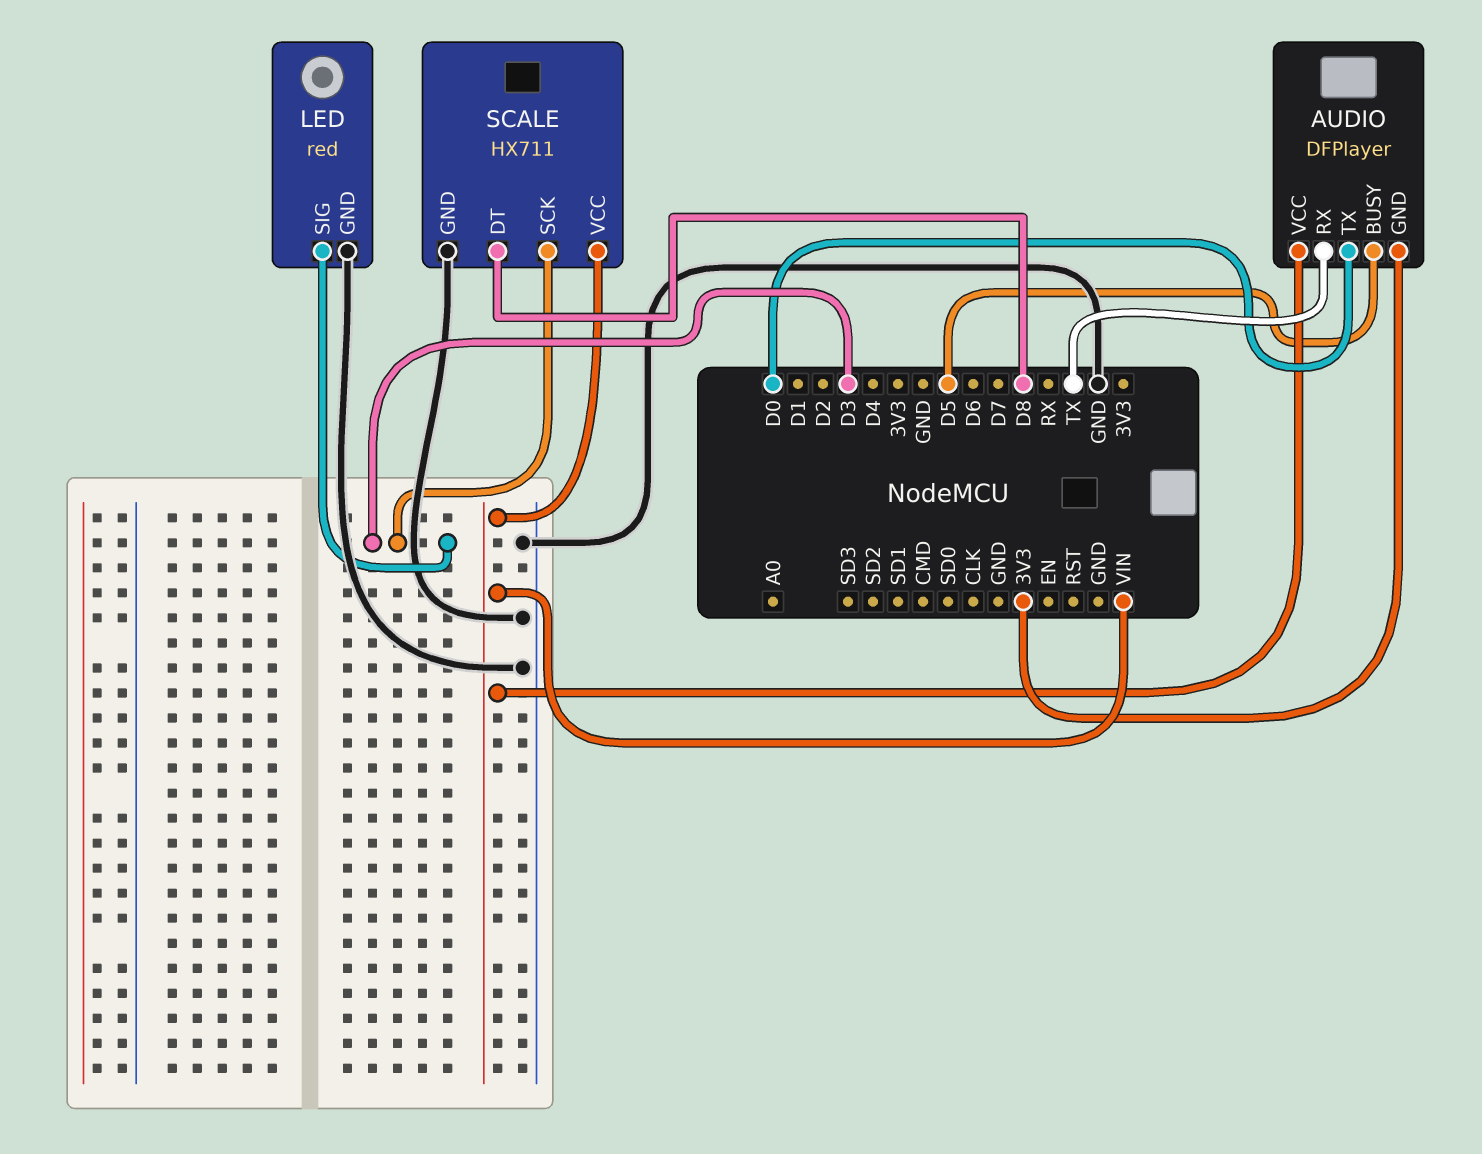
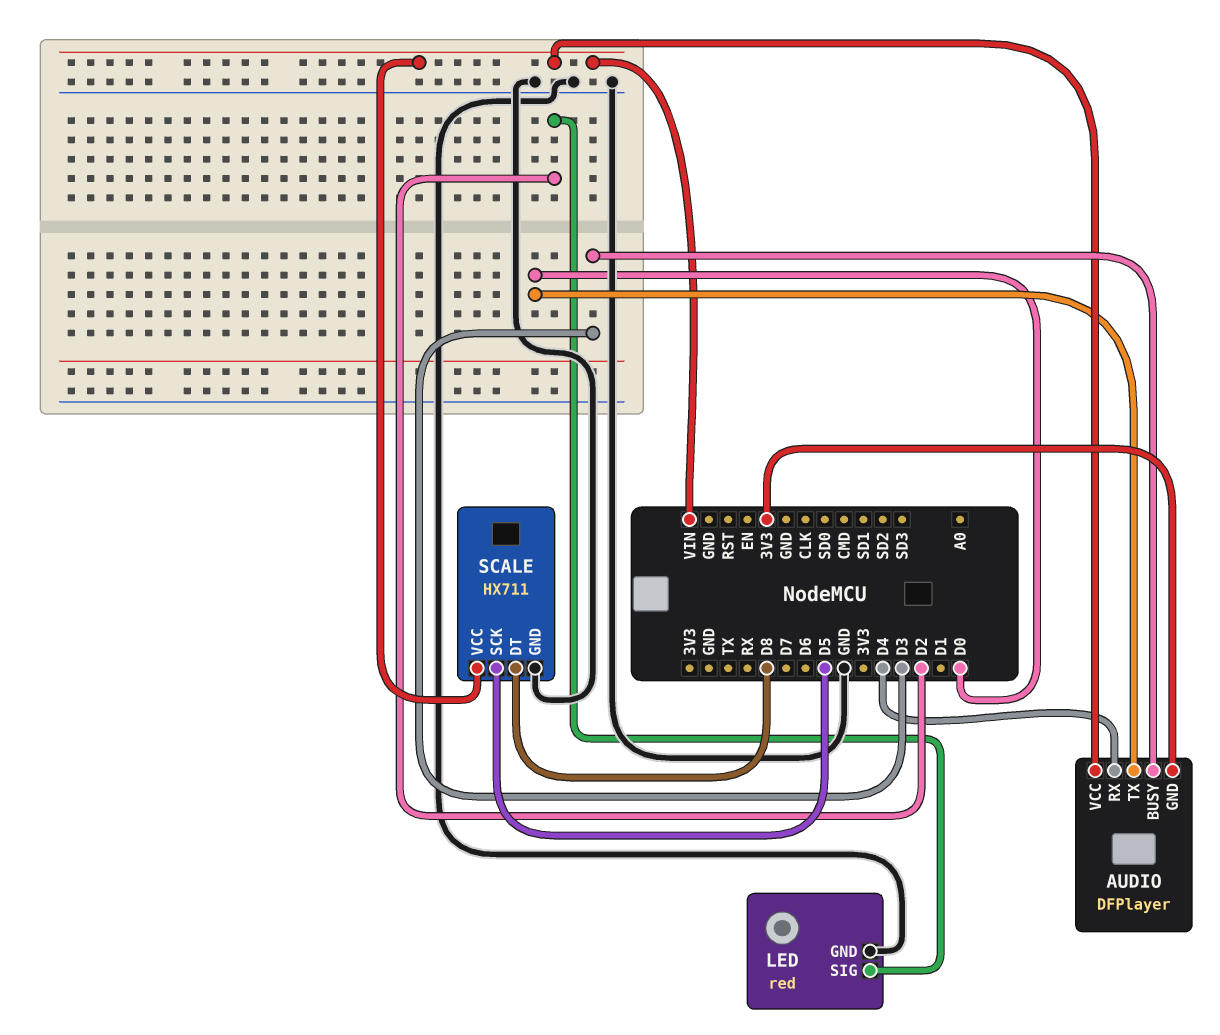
AUDIO pin BUSY: D5 -> D3
AUDIO pin RX: TX -> D4
LED pin SIG: D3 -> D2
SCALE pin SCK: D3 -> D5

